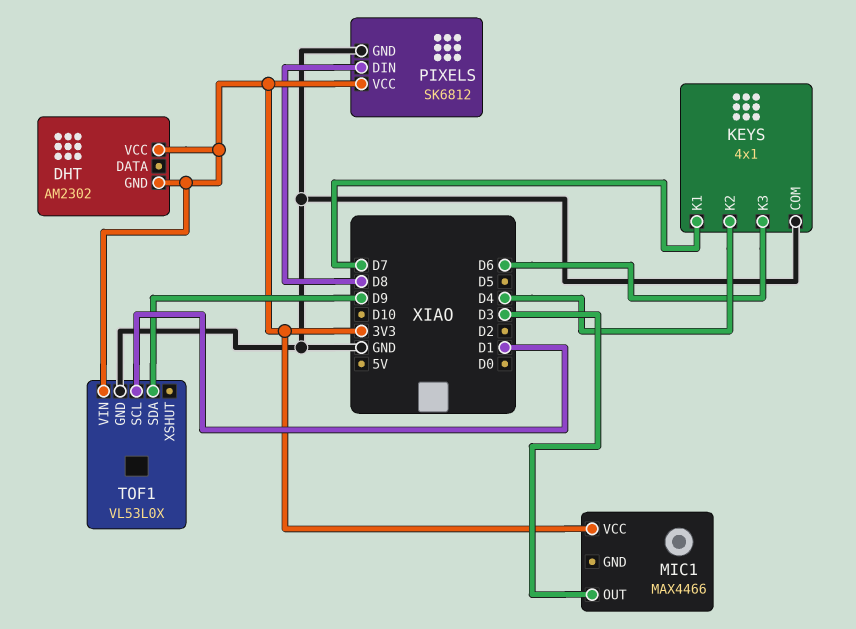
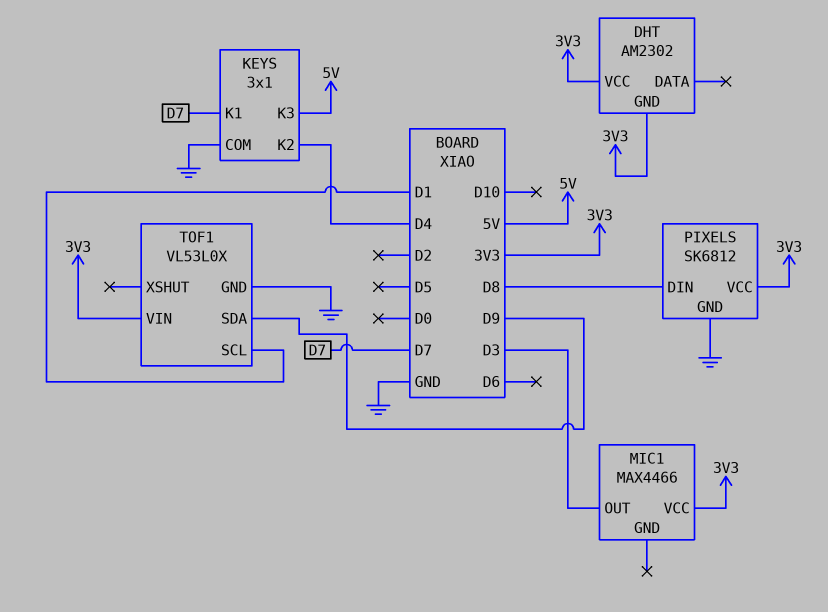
KEYS: 4x1 -> 3x1
KEYS pin K3: D6 -> 5V

